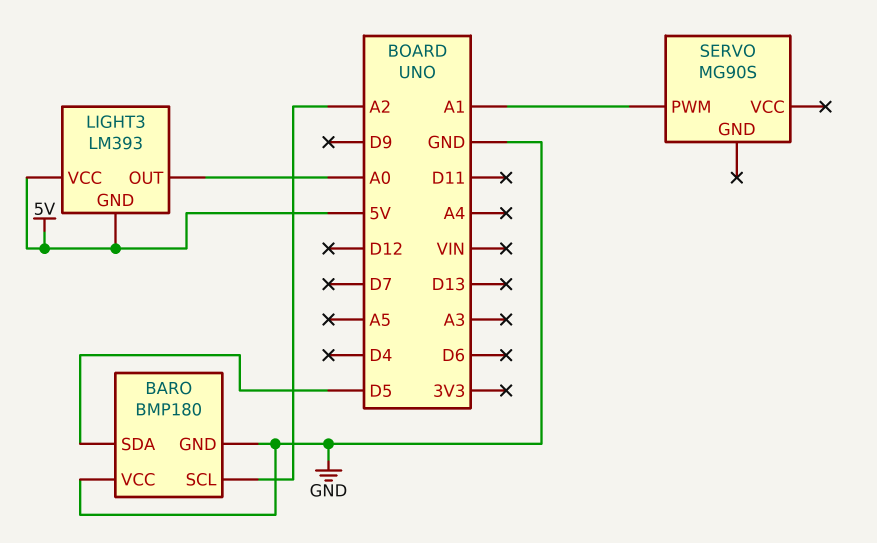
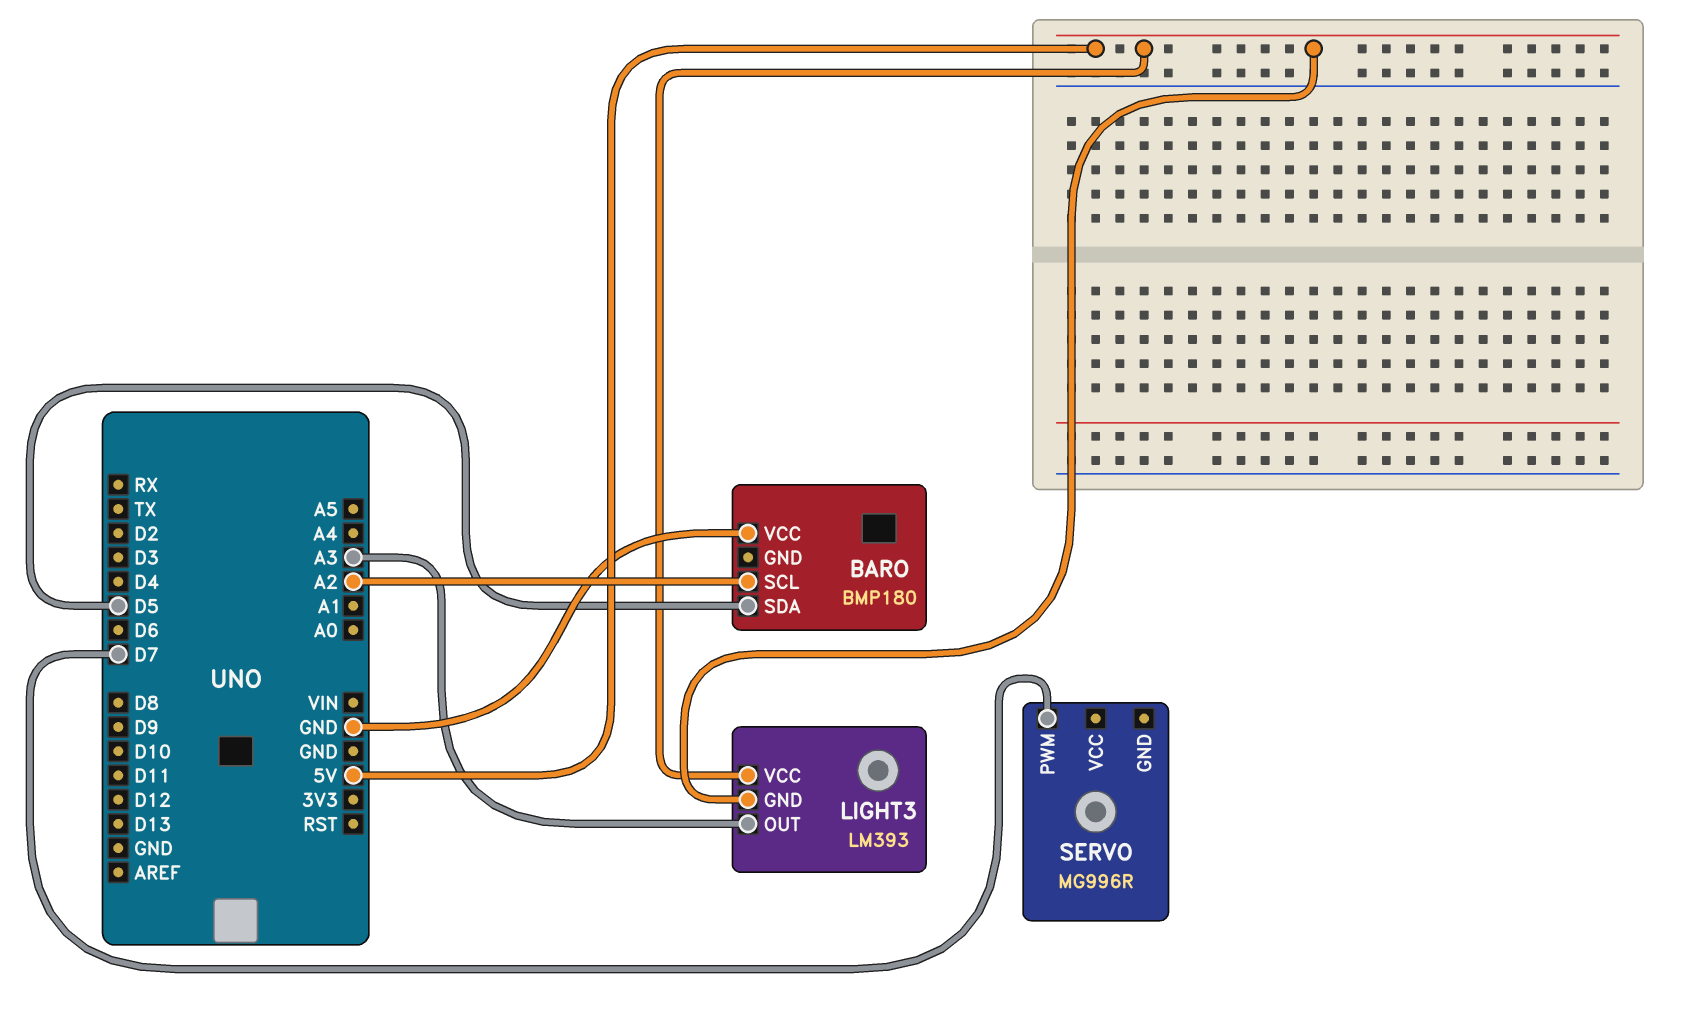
BARO pin GND: GND -> none
LIGHT3 pin OUT: A0 -> A3
SERVO: MG90S -> MG996R
SERVO pin PWM: A1 -> D7

